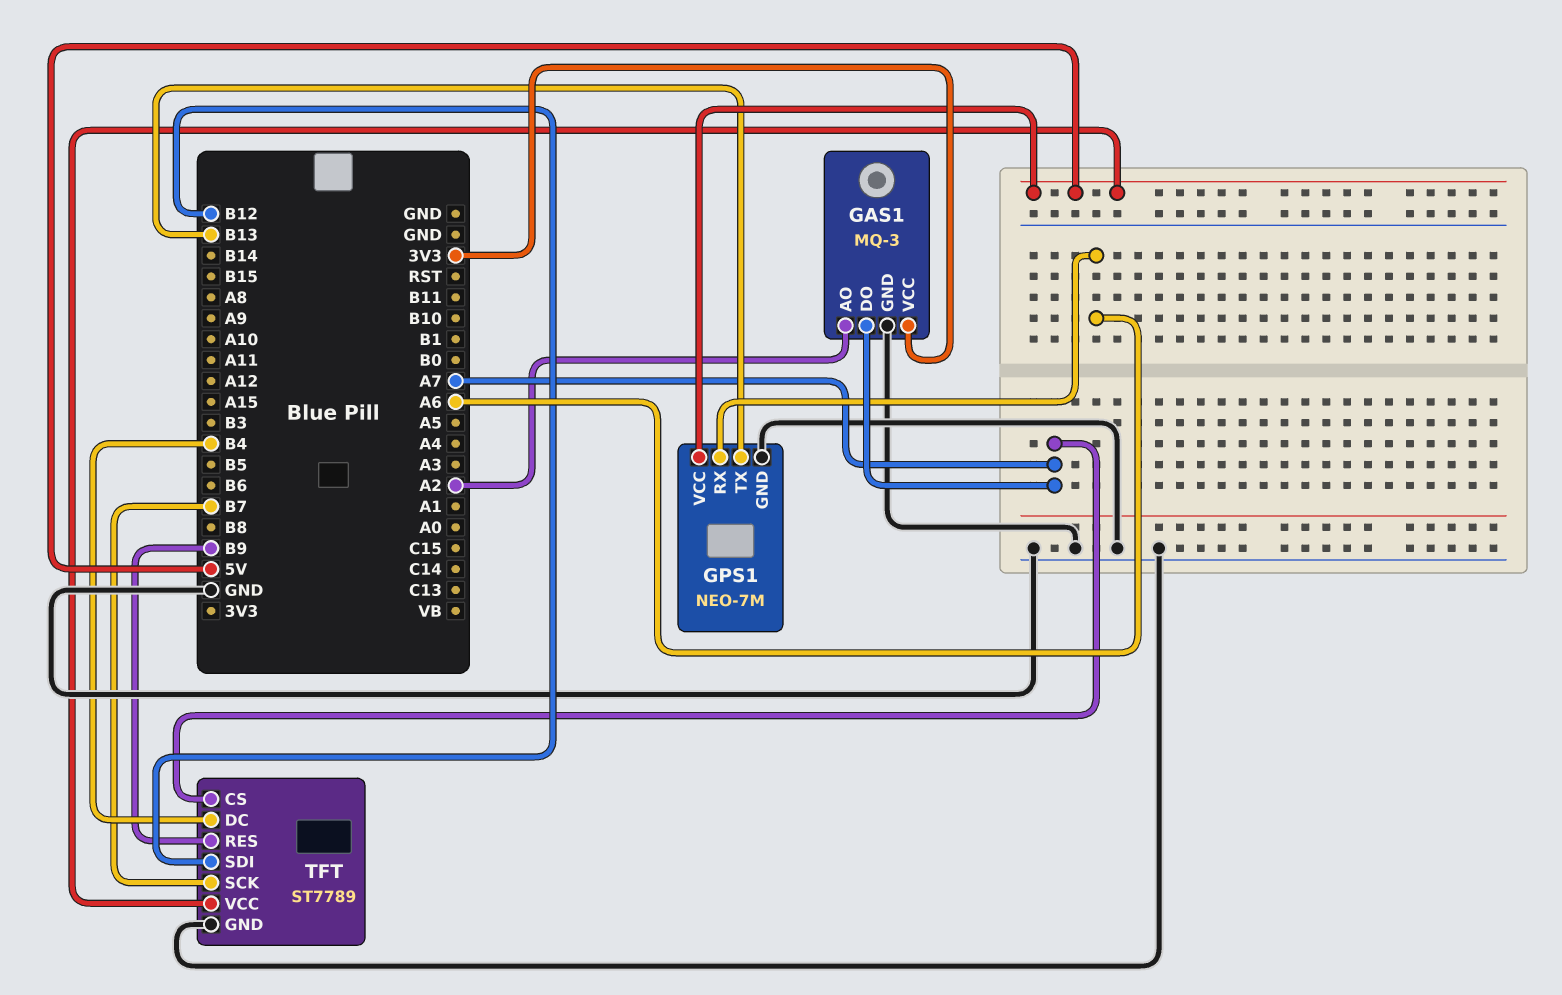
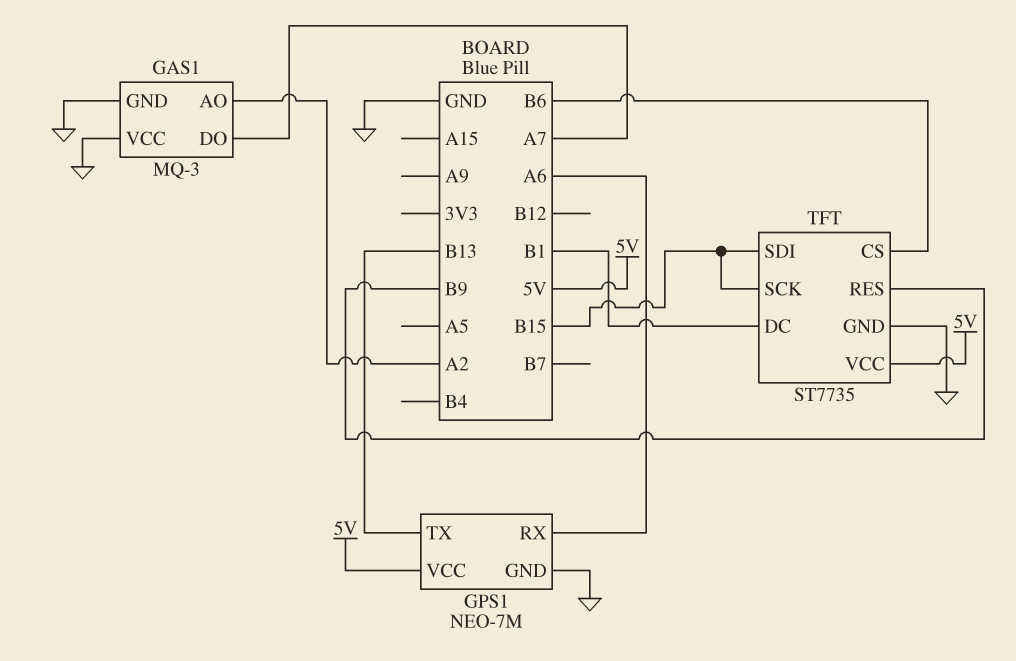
GAS1 pin VCC: 3V3 -> GND
TFT: ST7789 -> ST7735
TFT pin CS: A7 -> B6
TFT pin DC: B4 -> B1
TFT pin SCK: B7 -> B15
TFT pin SDI: B12 -> B15

